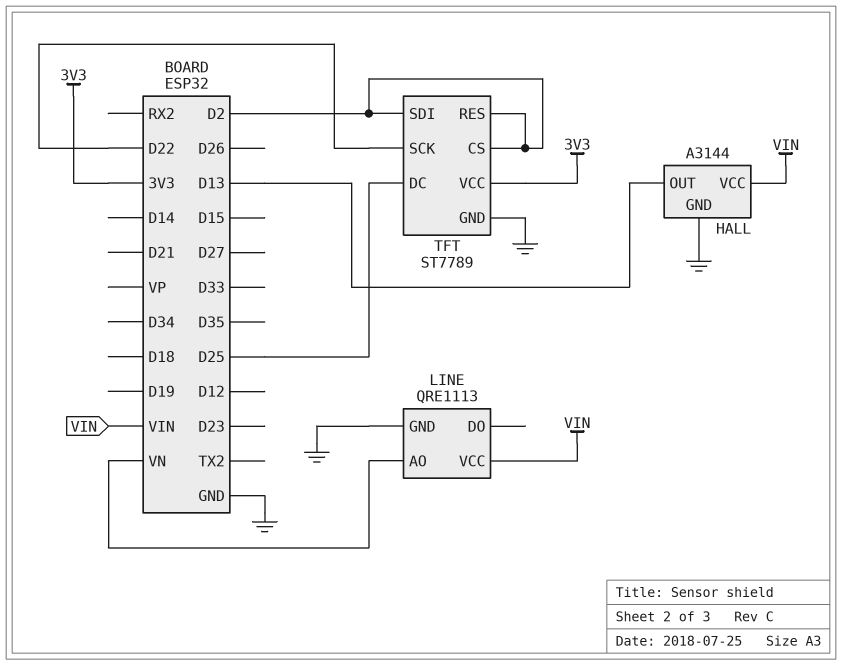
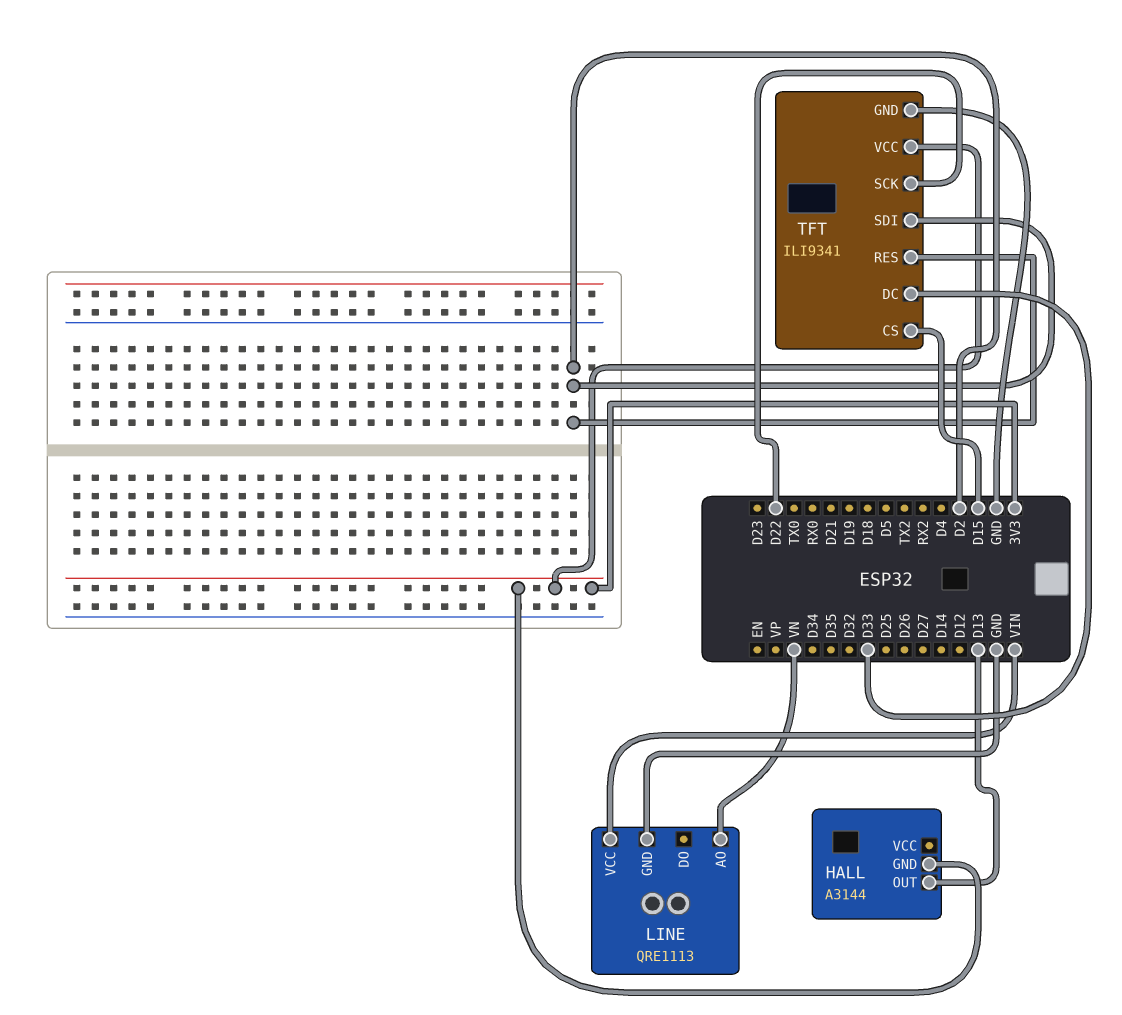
HALL pin GND: GND -> 3V3
HALL pin VCC: VIN -> none
TFT: ST7789 -> ILI9341
TFT pin CS: D2 -> D15
TFT pin DC: D25 -> D33

